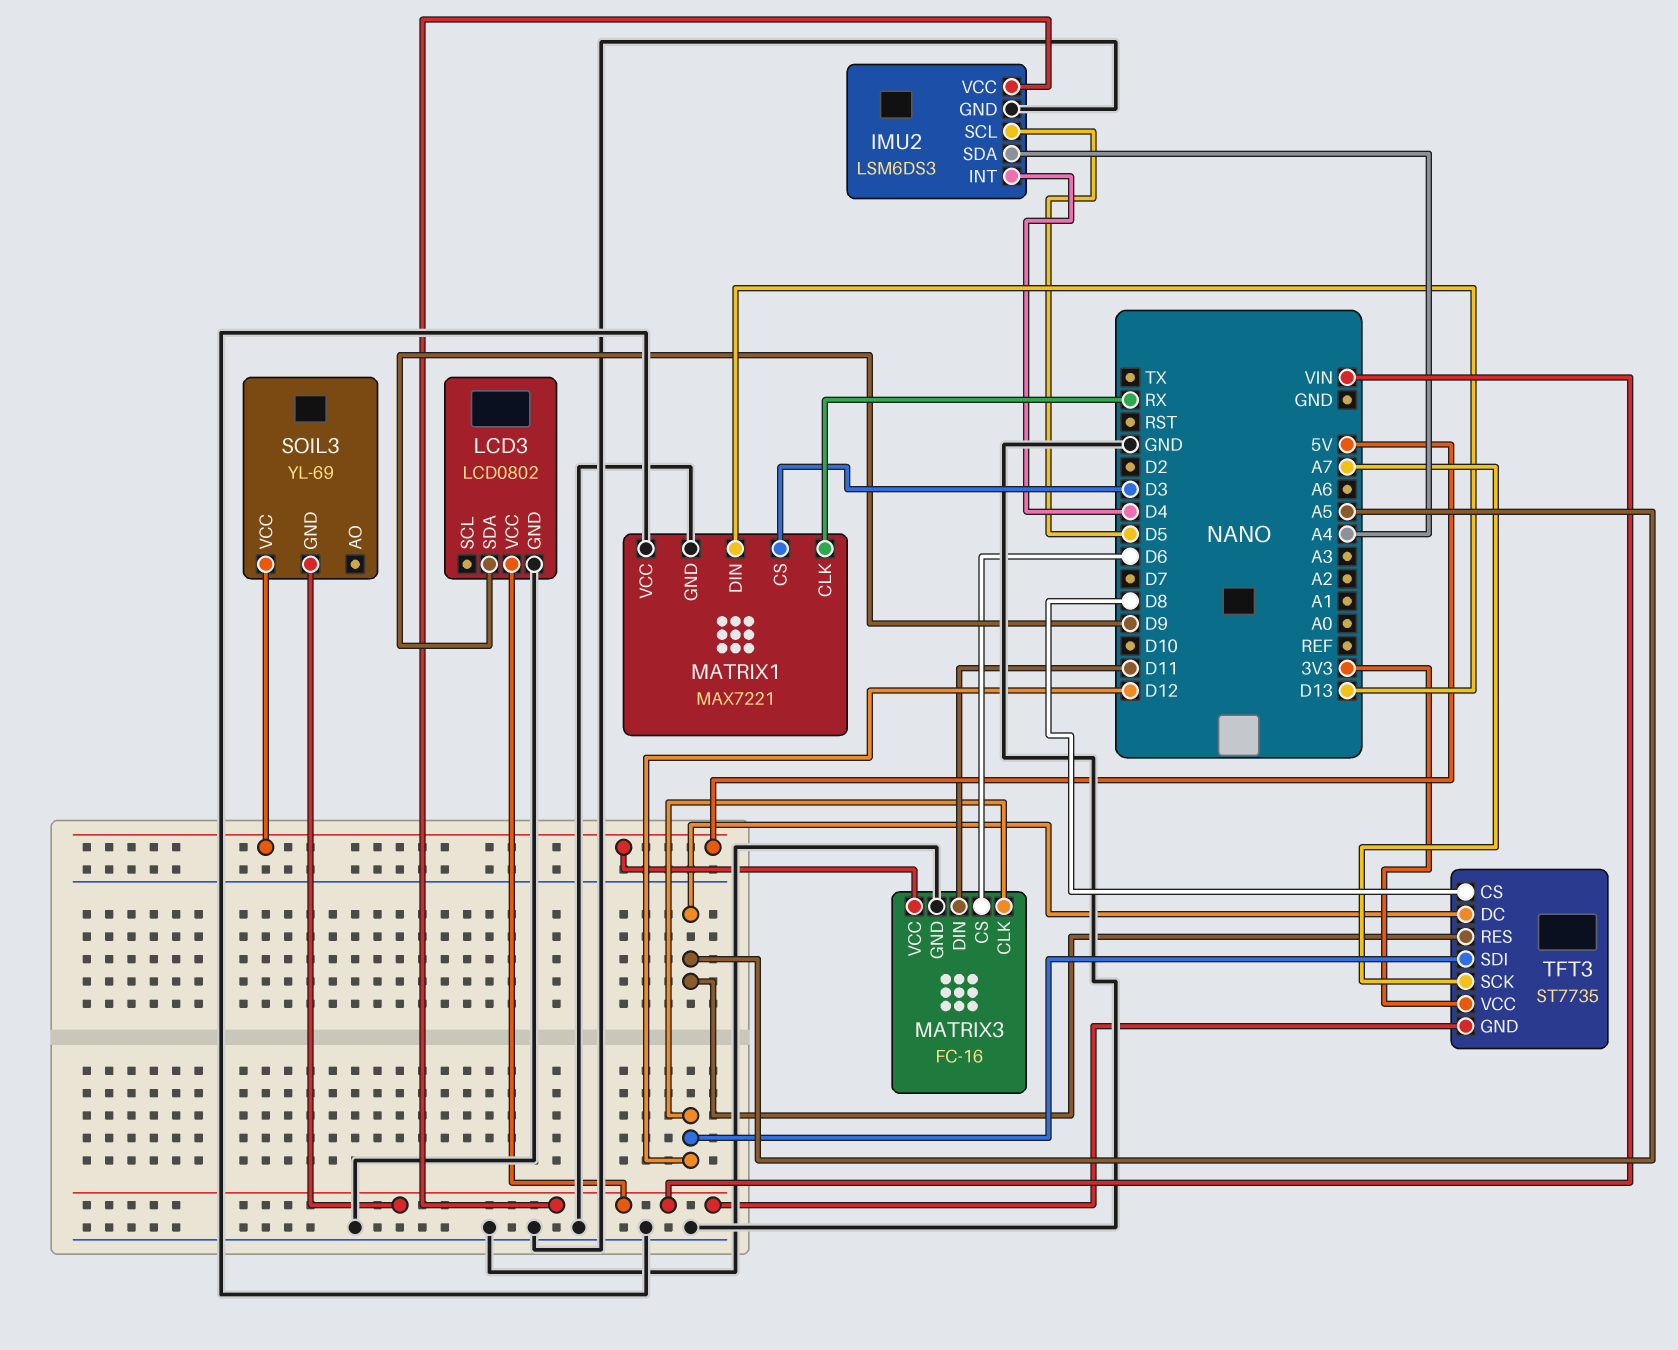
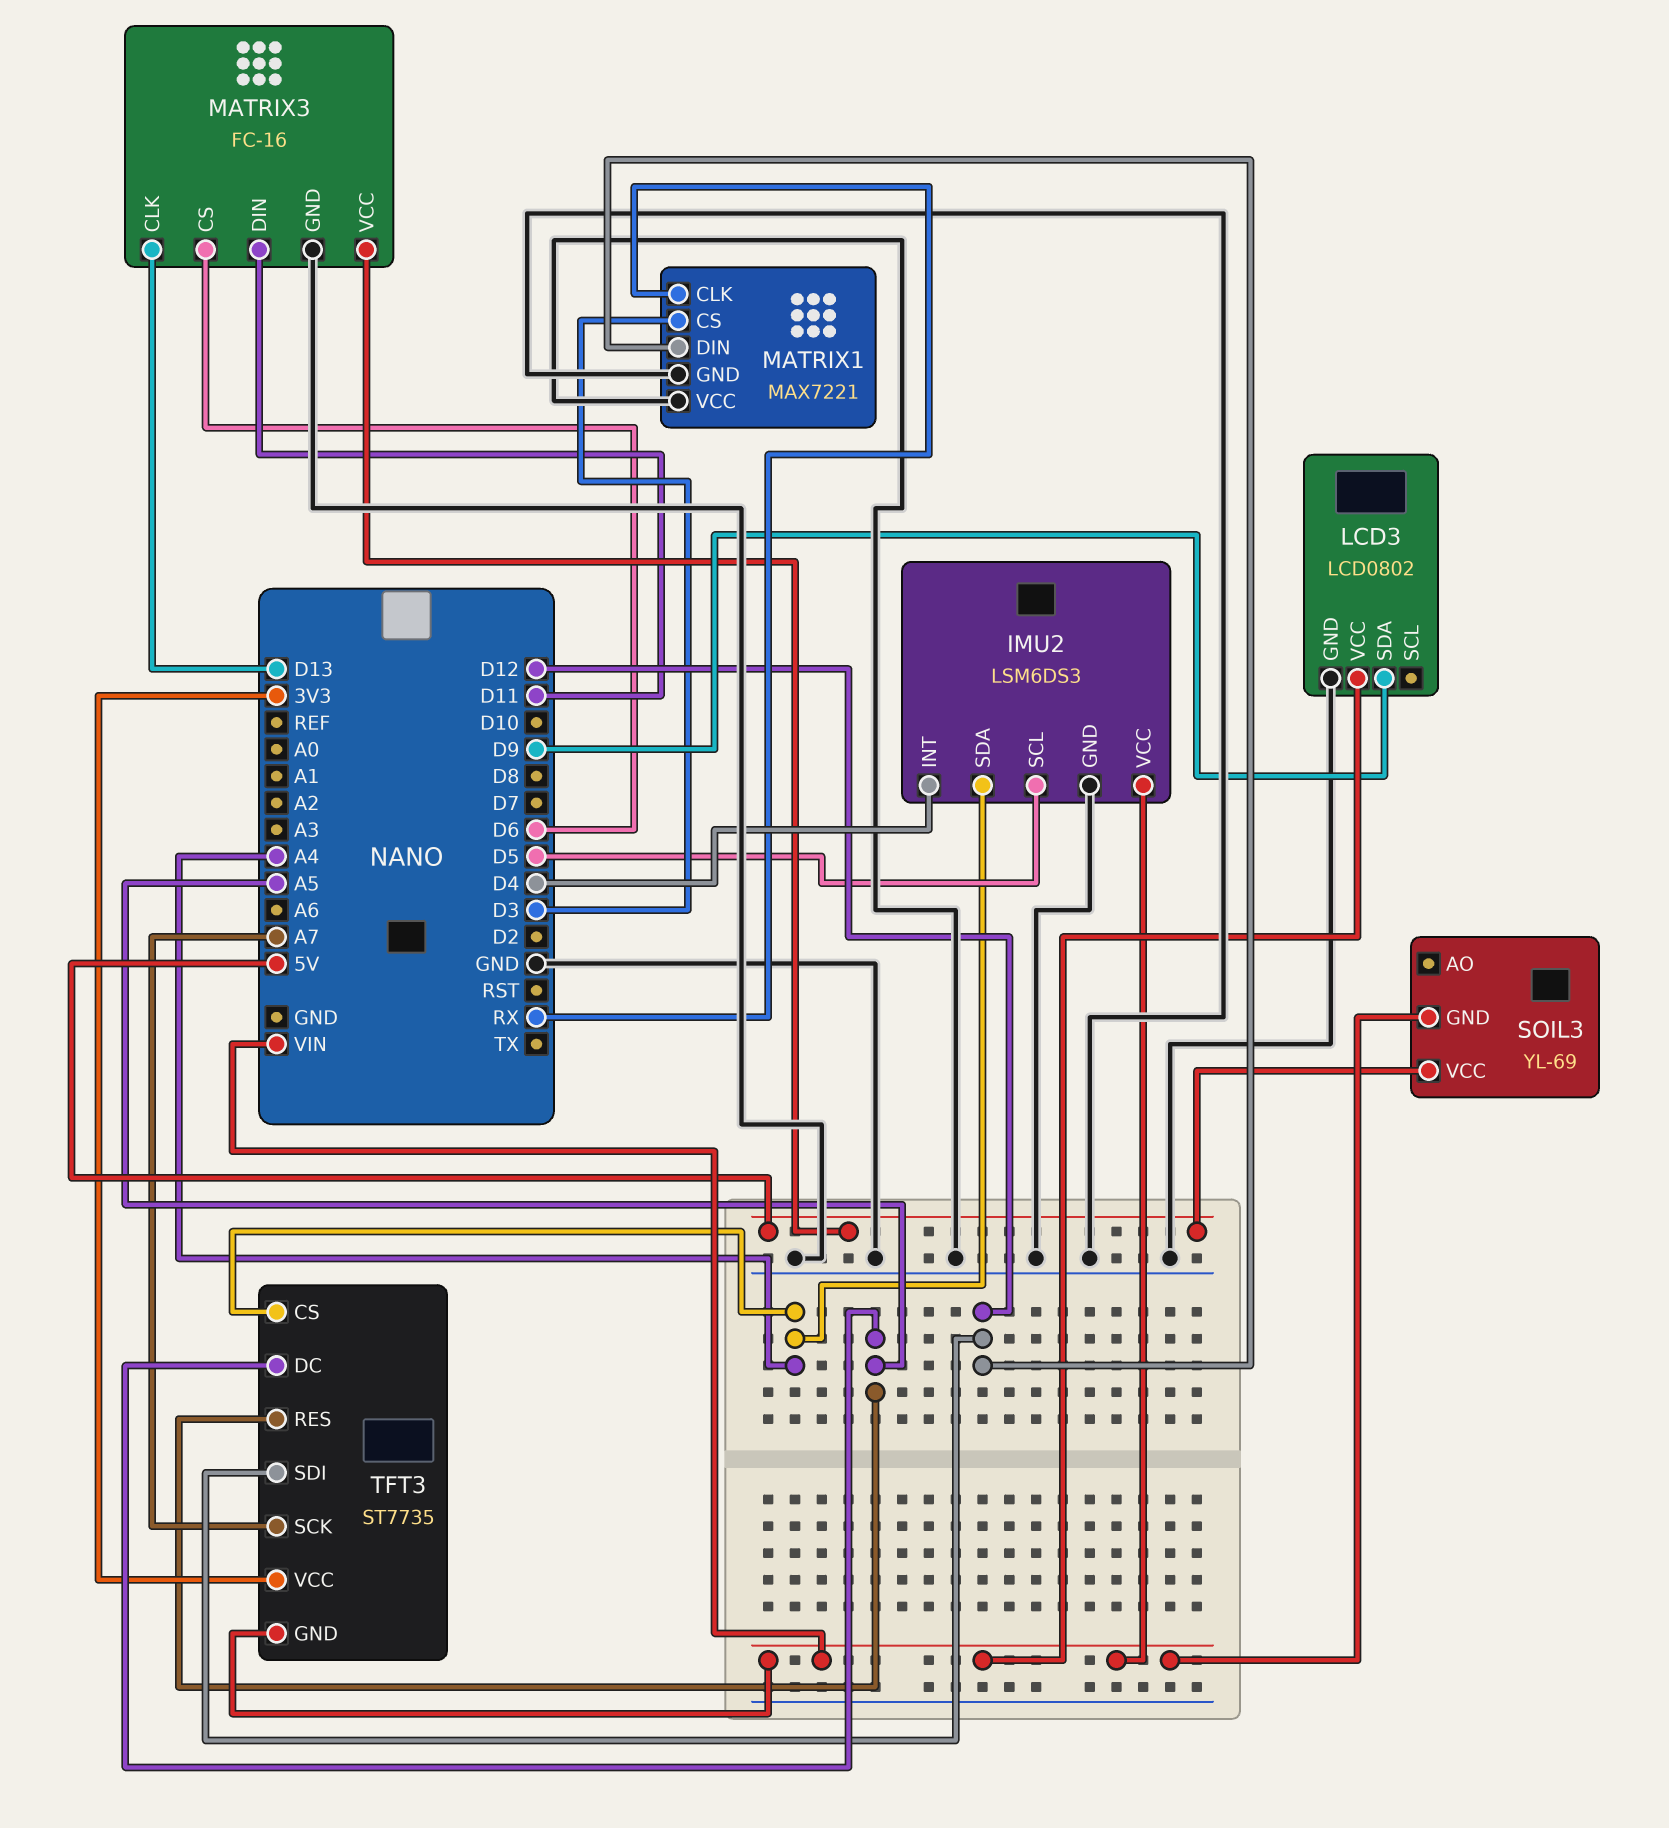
MATRIX1 pin DIN: D13 -> D12
MATRIX3 pin CLK: D12 -> D13
TFT3 pin CS: D8 -> A4

